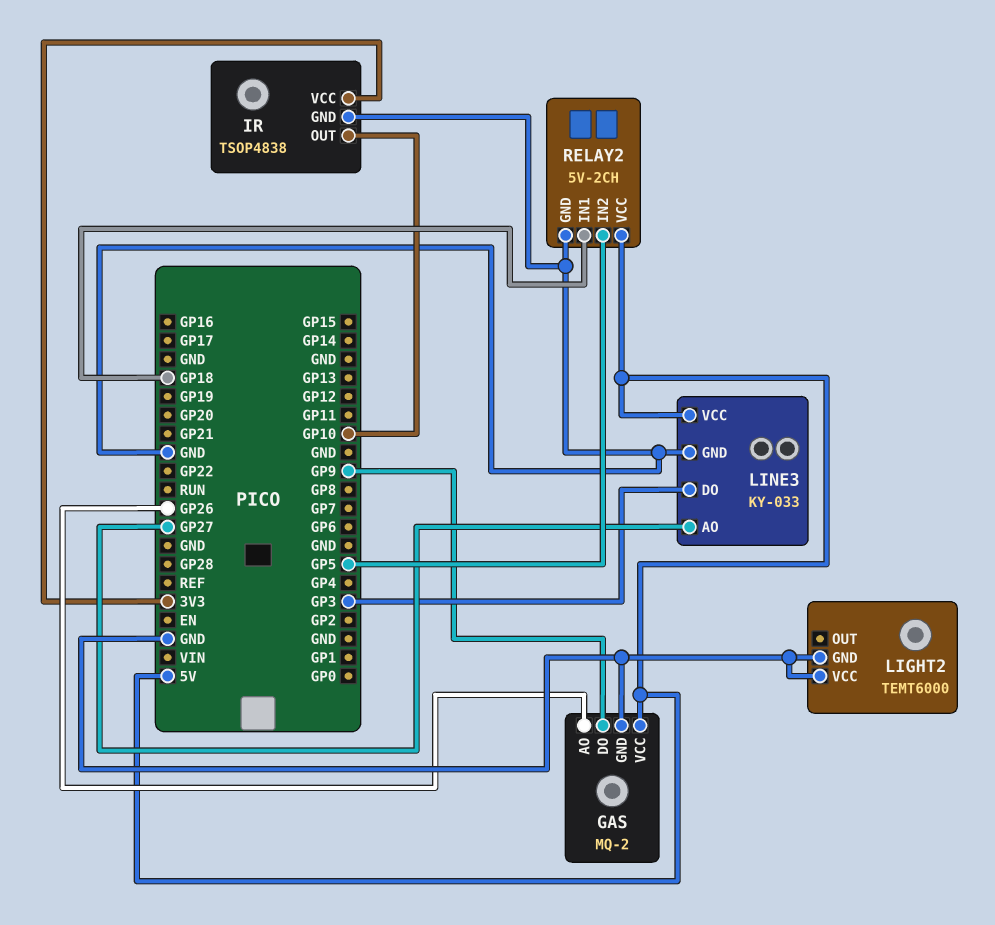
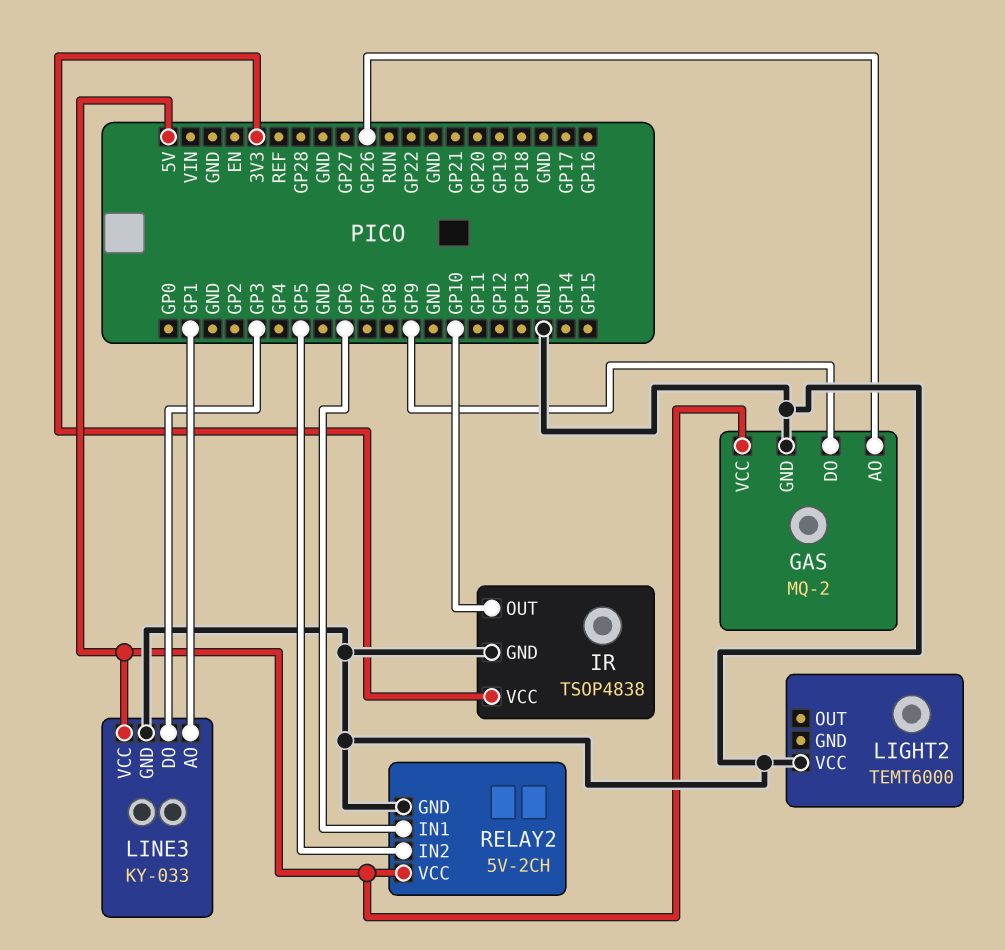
LIGHT2 pin GND: GND -> none
LINE3 pin AO: GP27 -> GP1
RELAY2 pin IN1: GP18 -> GP6

